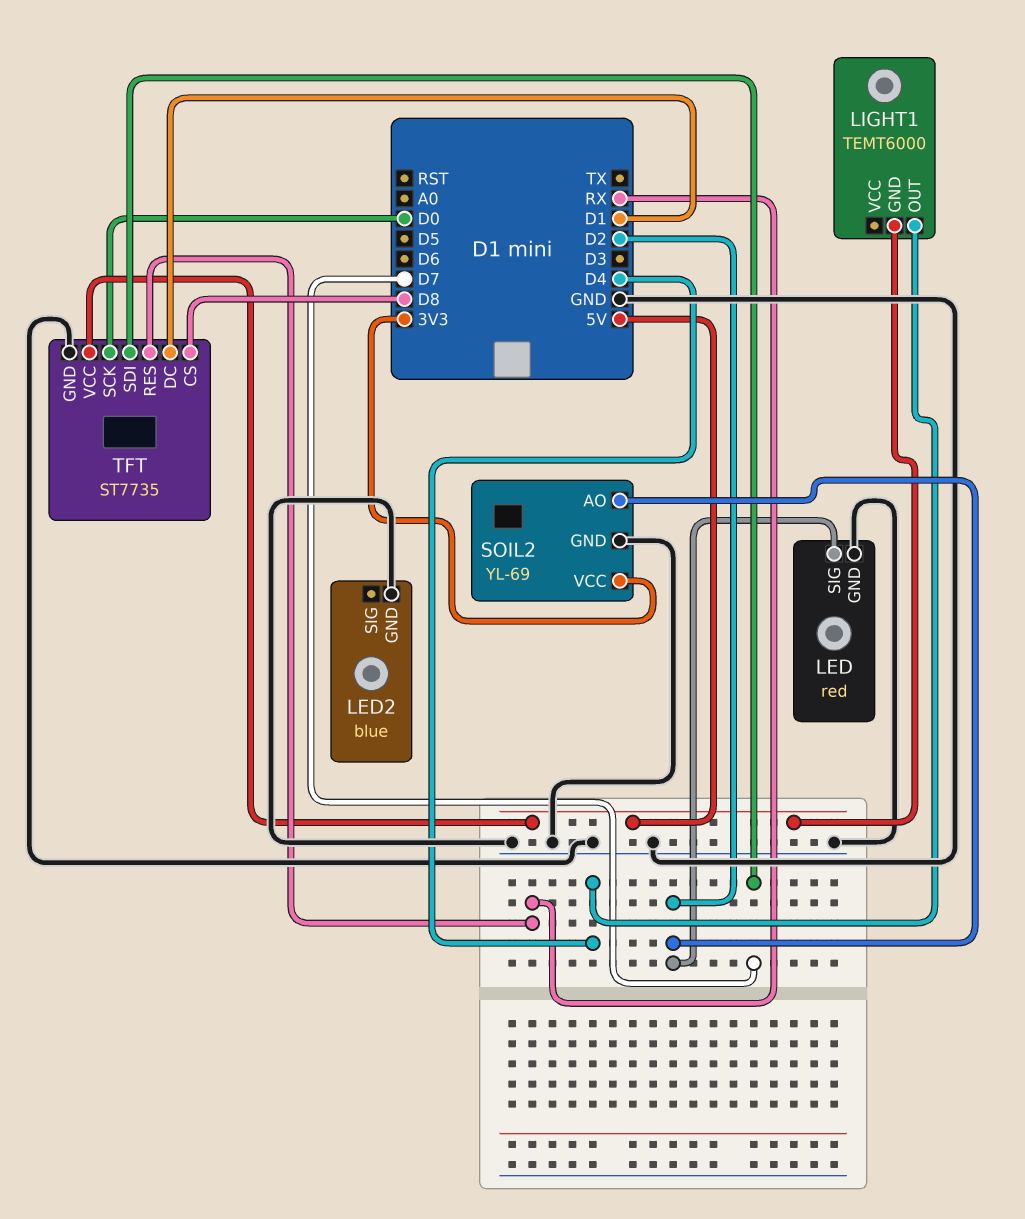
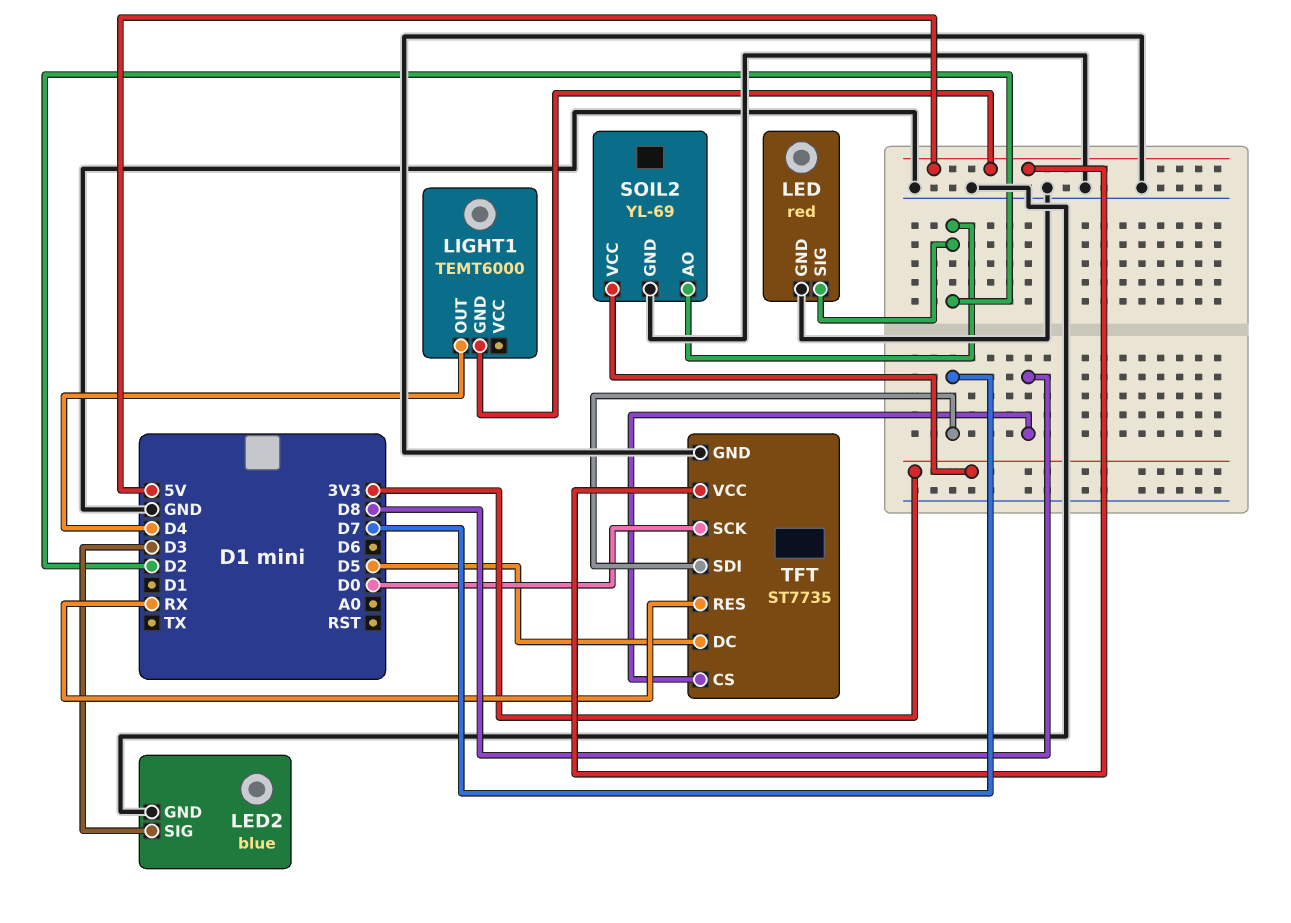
LED2 pin SIG: none -> D3
TFT pin DC: D1 -> D5

